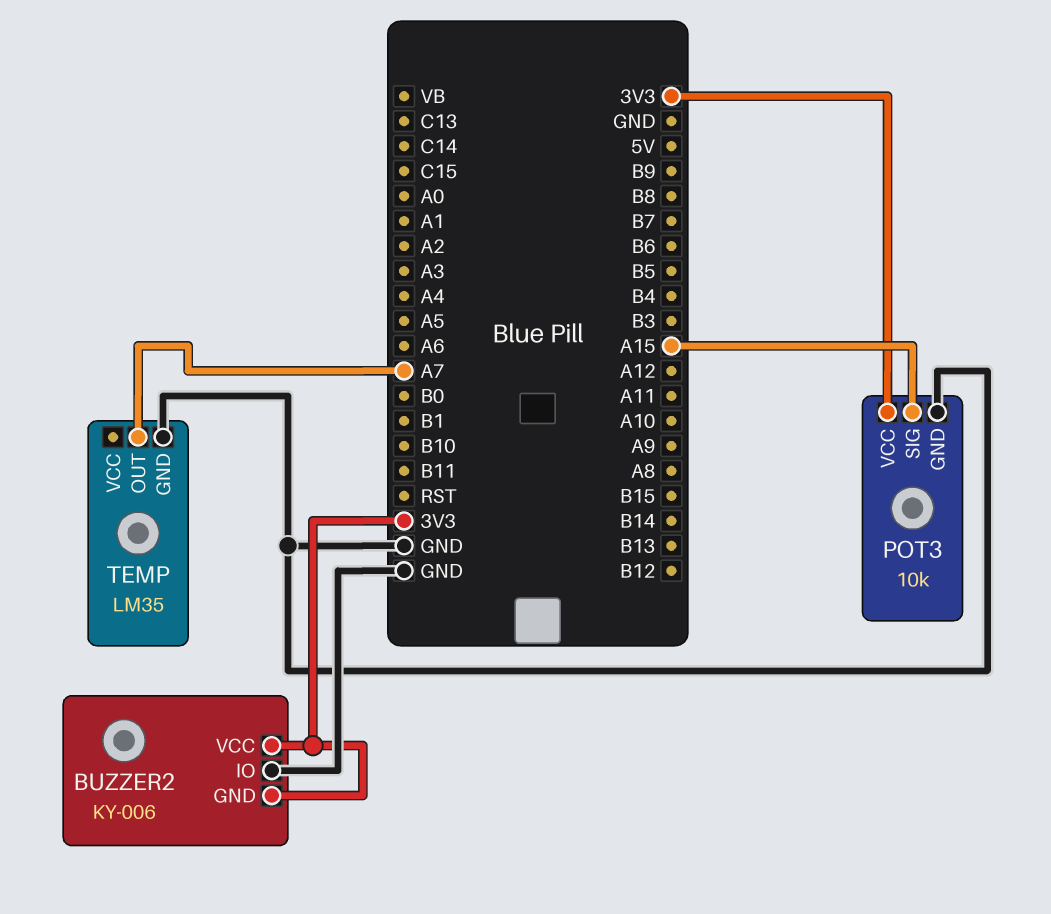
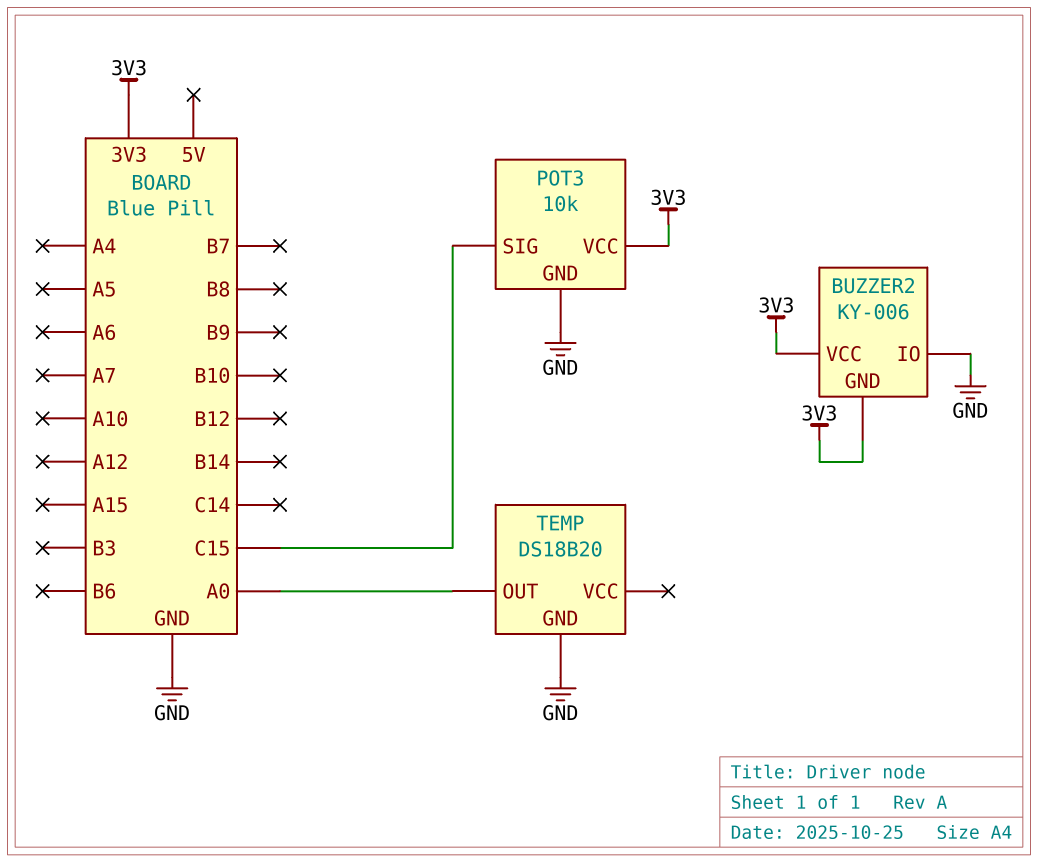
POT3 pin SIG: A15 -> C15
TEMP: LM35 -> DS18B20
TEMP pin OUT: A7 -> A0

